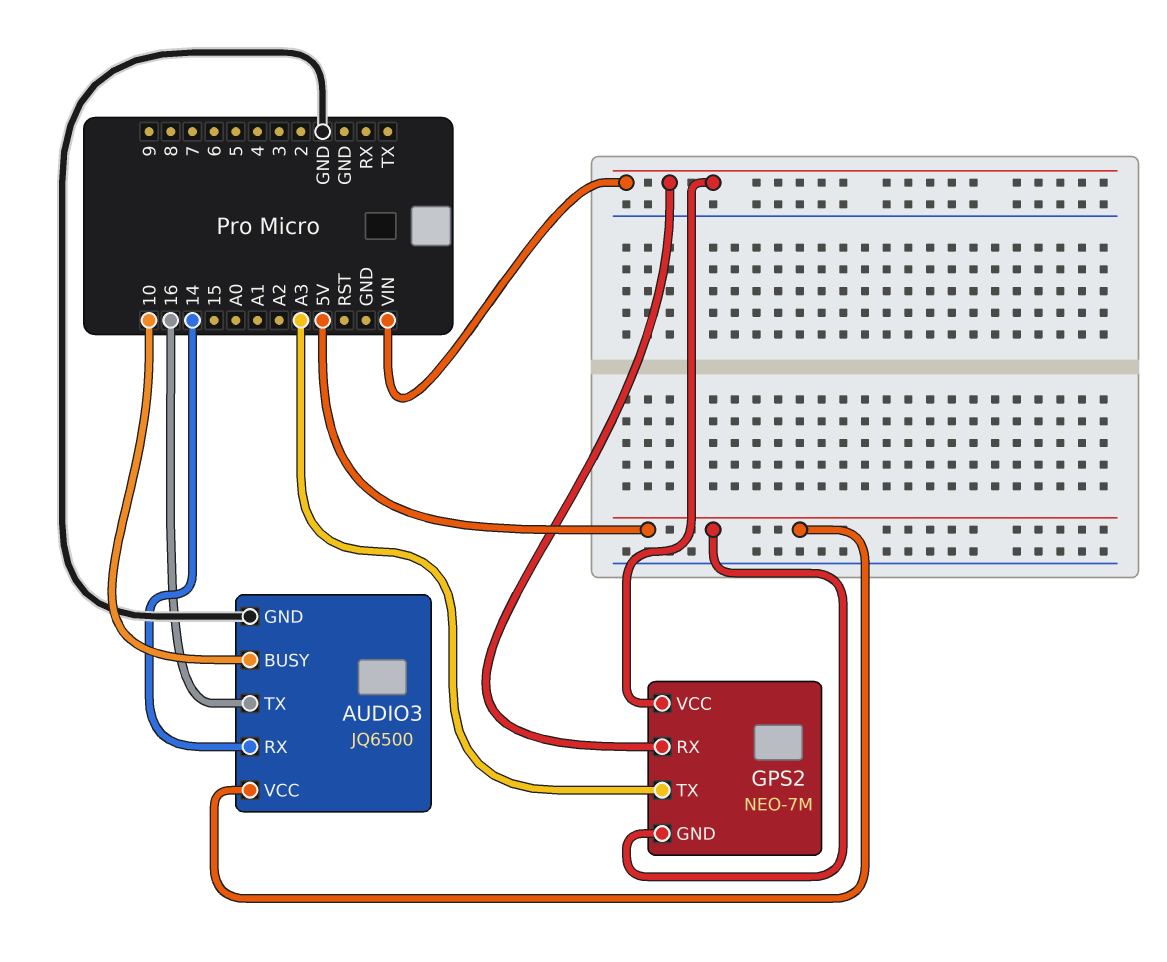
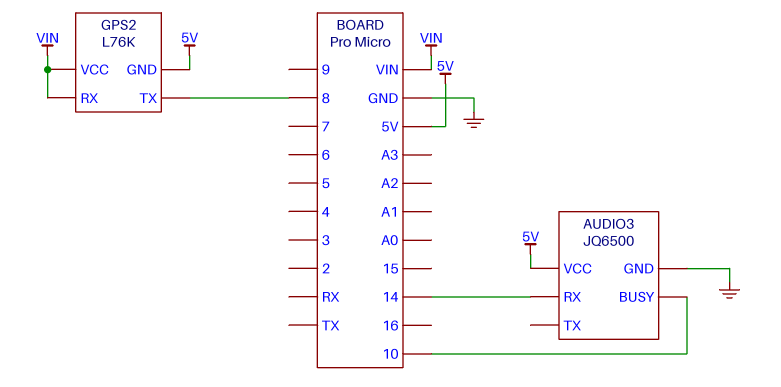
AUDIO3 pin TX: 16 -> none
GPS2: NEO-7M -> L76K
GPS2 pin TX: A3 -> 8

